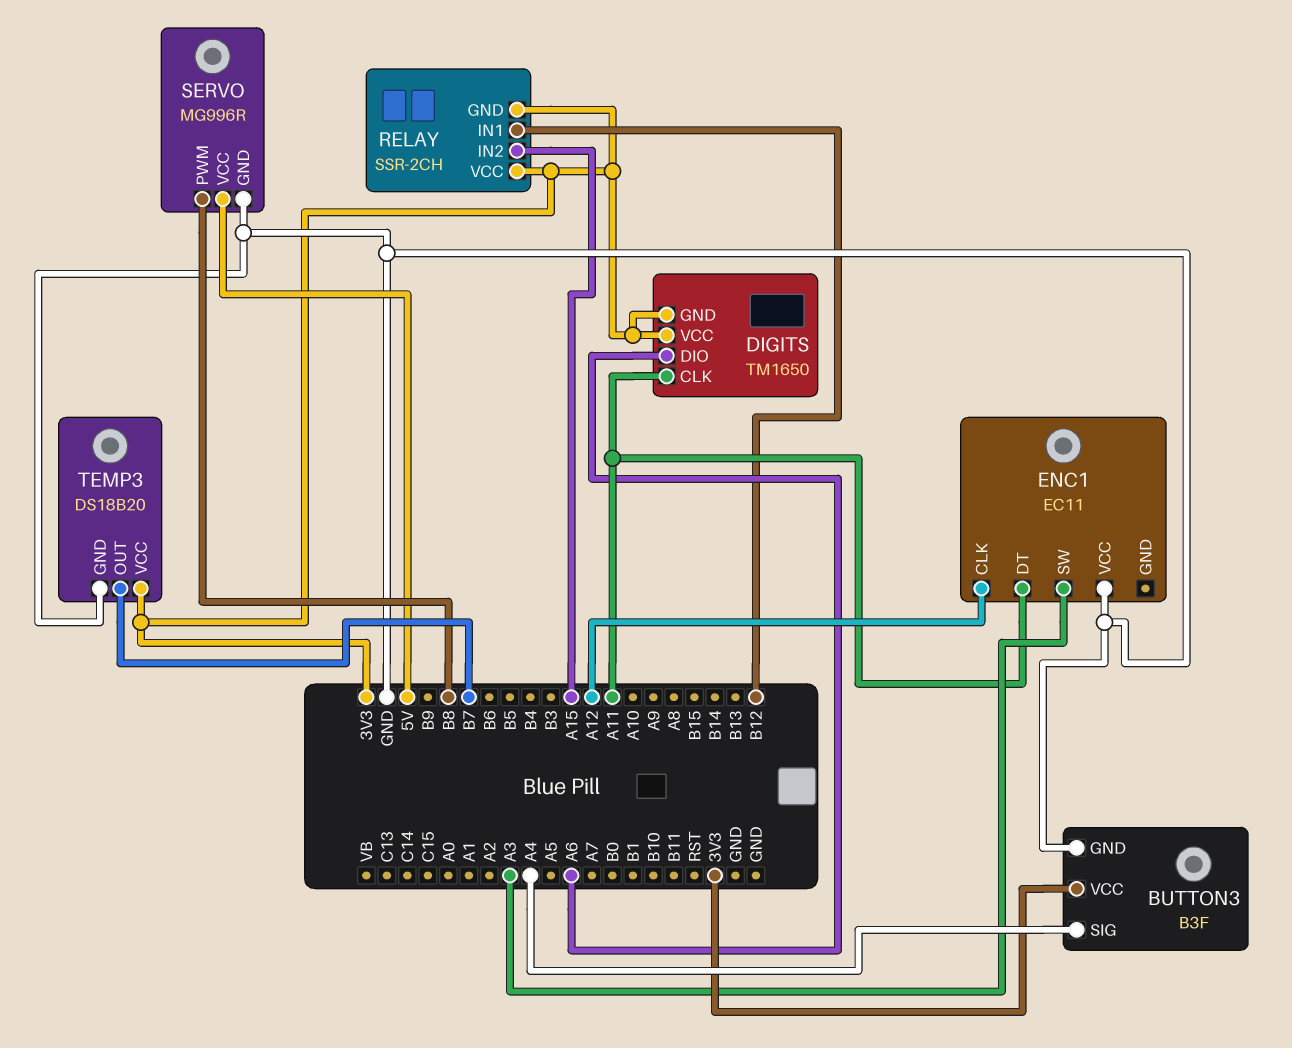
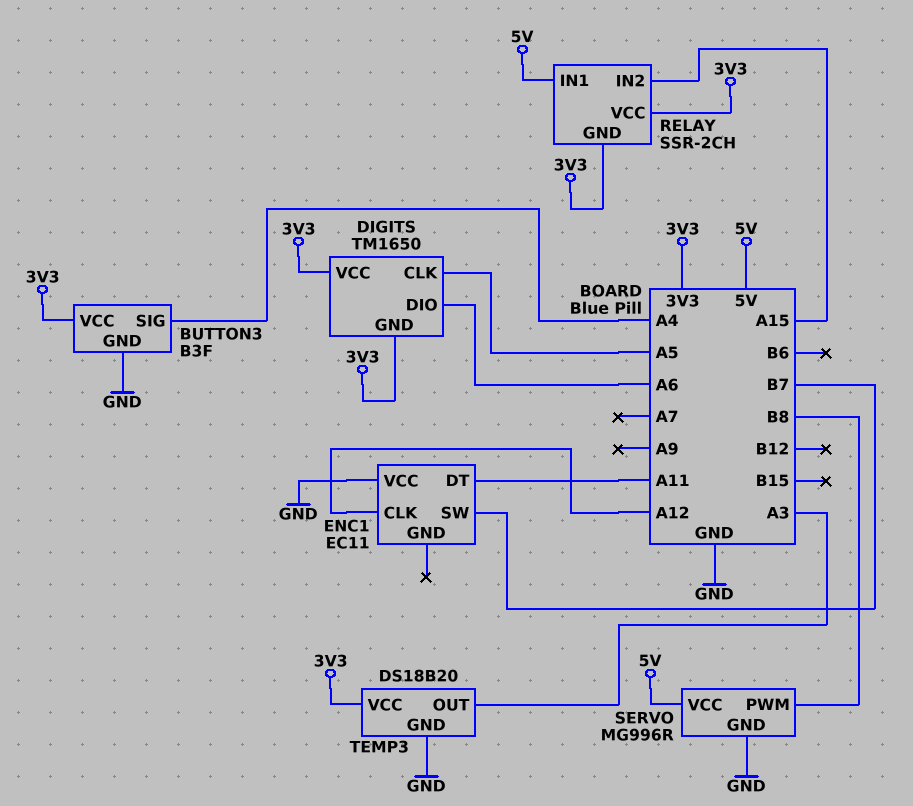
DIGITS pin CLK: A11 -> A5
ENC1 pin SW: A3 -> B7
RELAY pin IN1: B12 -> 5V
TEMP3 pin OUT: B7 -> A3

